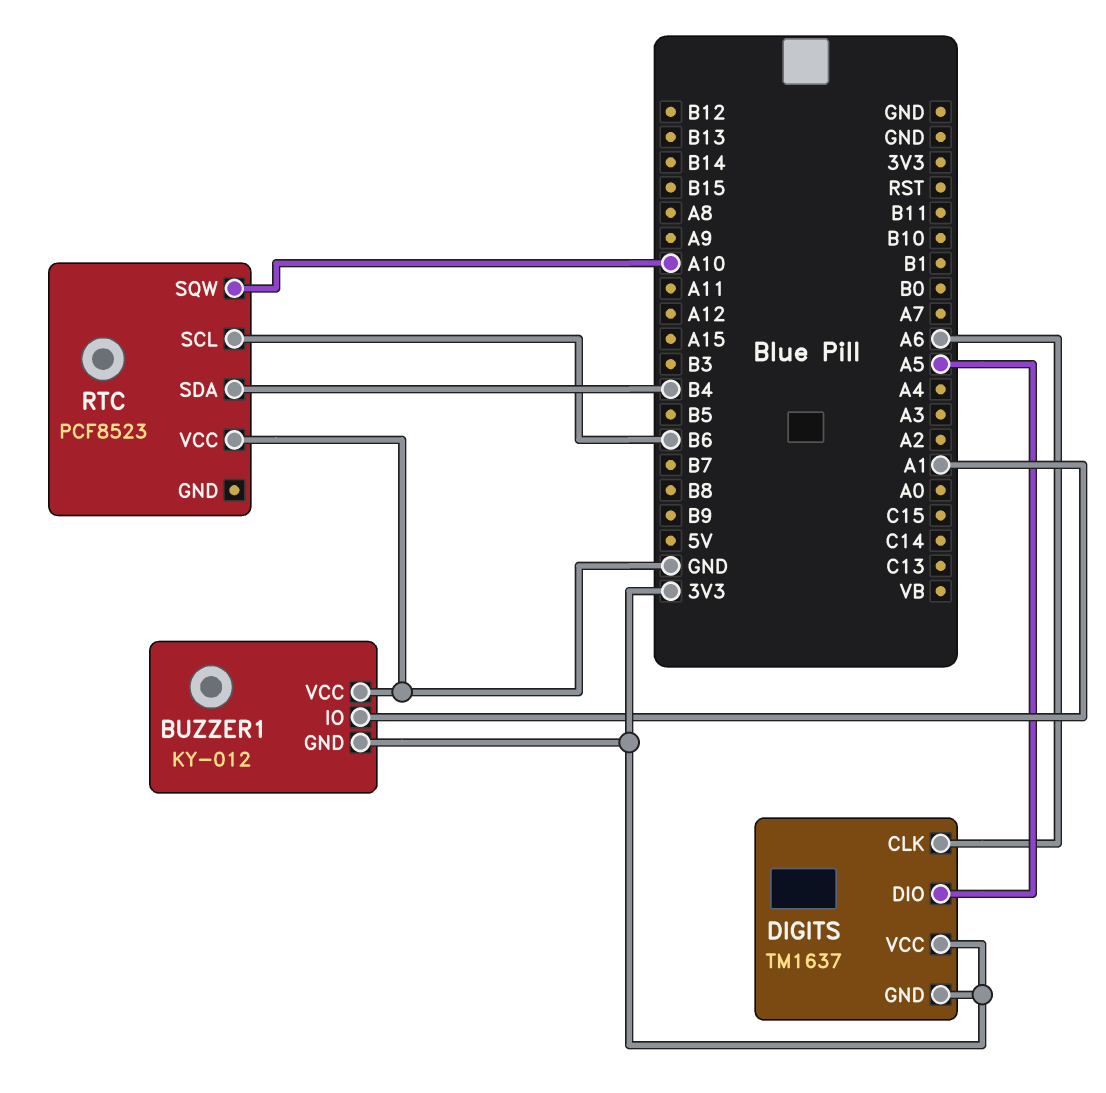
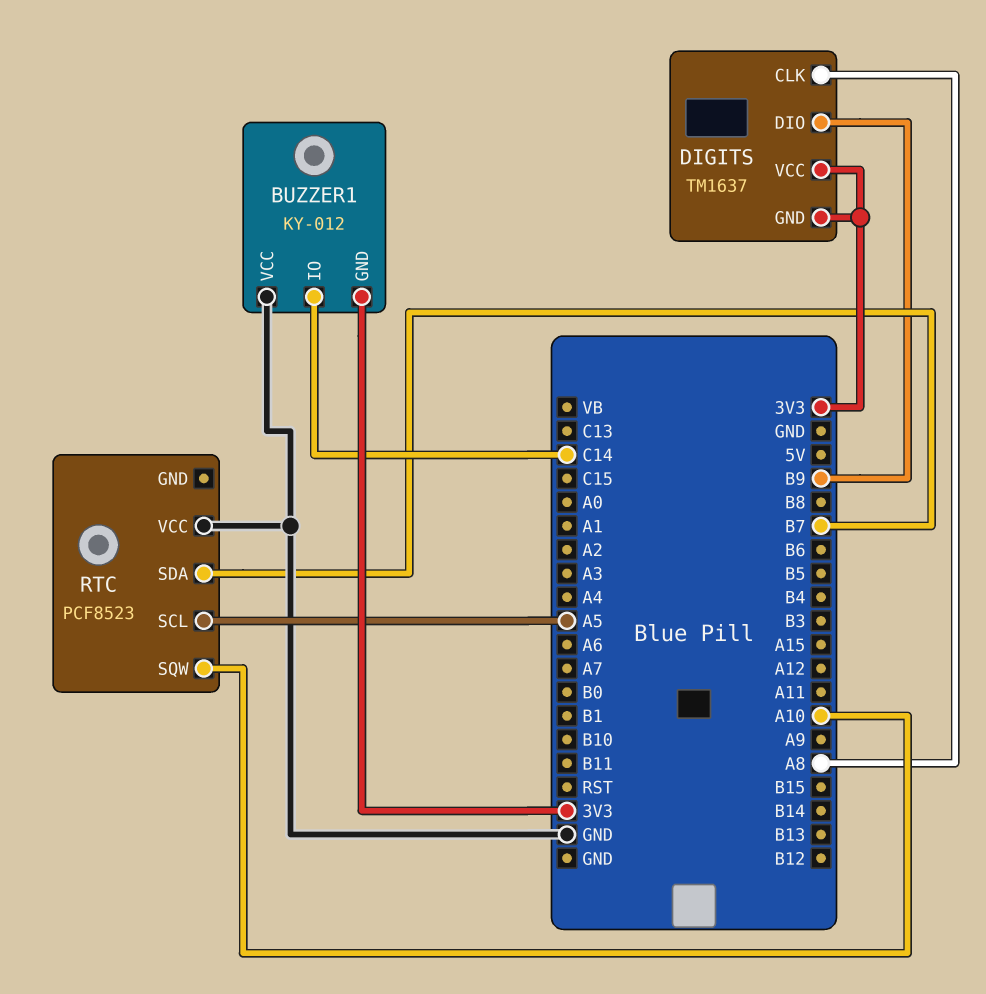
BUZZER1 pin IO: A1 -> C14
DIGITS pin CLK: A6 -> A8
DIGITS pin DIO: A5 -> B9
RTC pin SCL: B6 -> A5
RTC pin SDA: B4 -> B7

